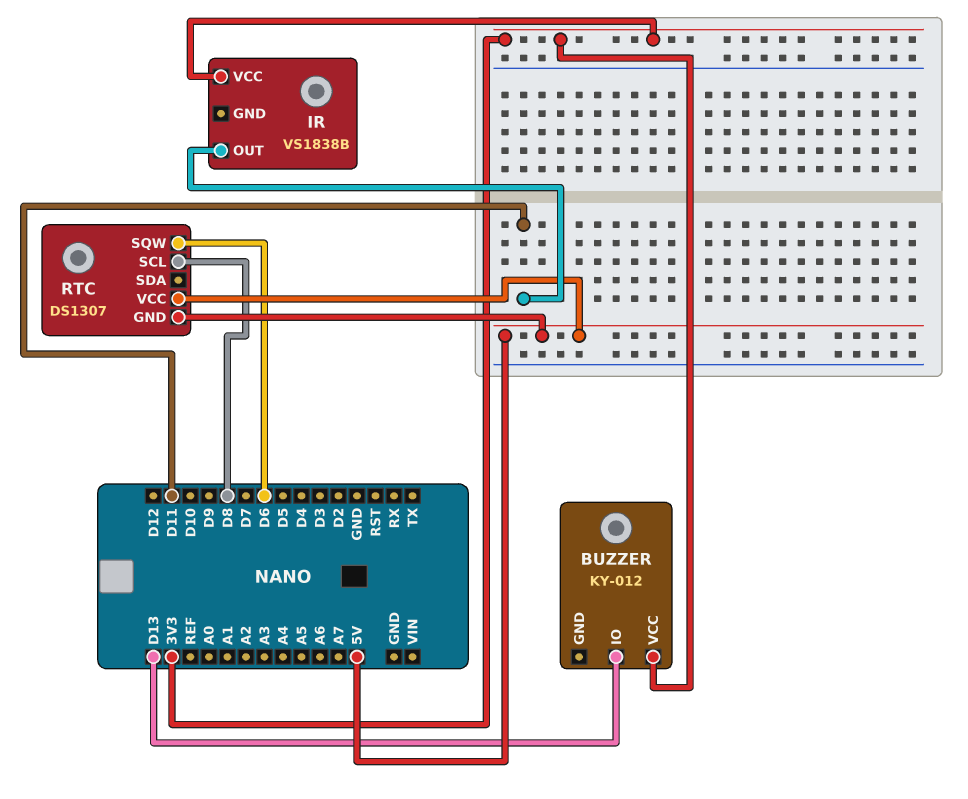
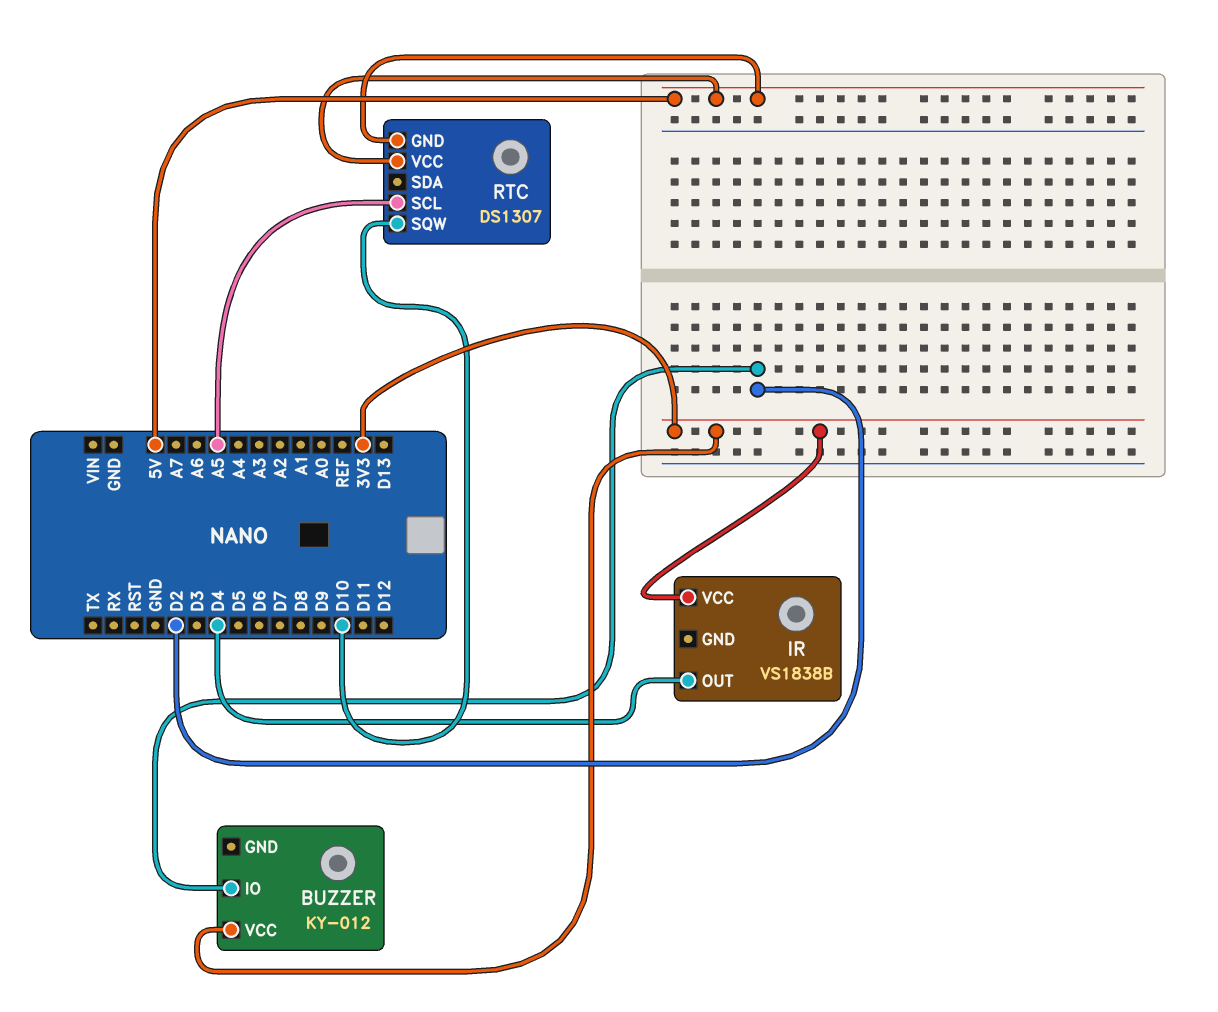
BUZZER pin IO: D13 -> D2
IR pin OUT: D11 -> D4
RTC pin SCL: D8 -> A5
RTC pin SQW: D6 -> D10

